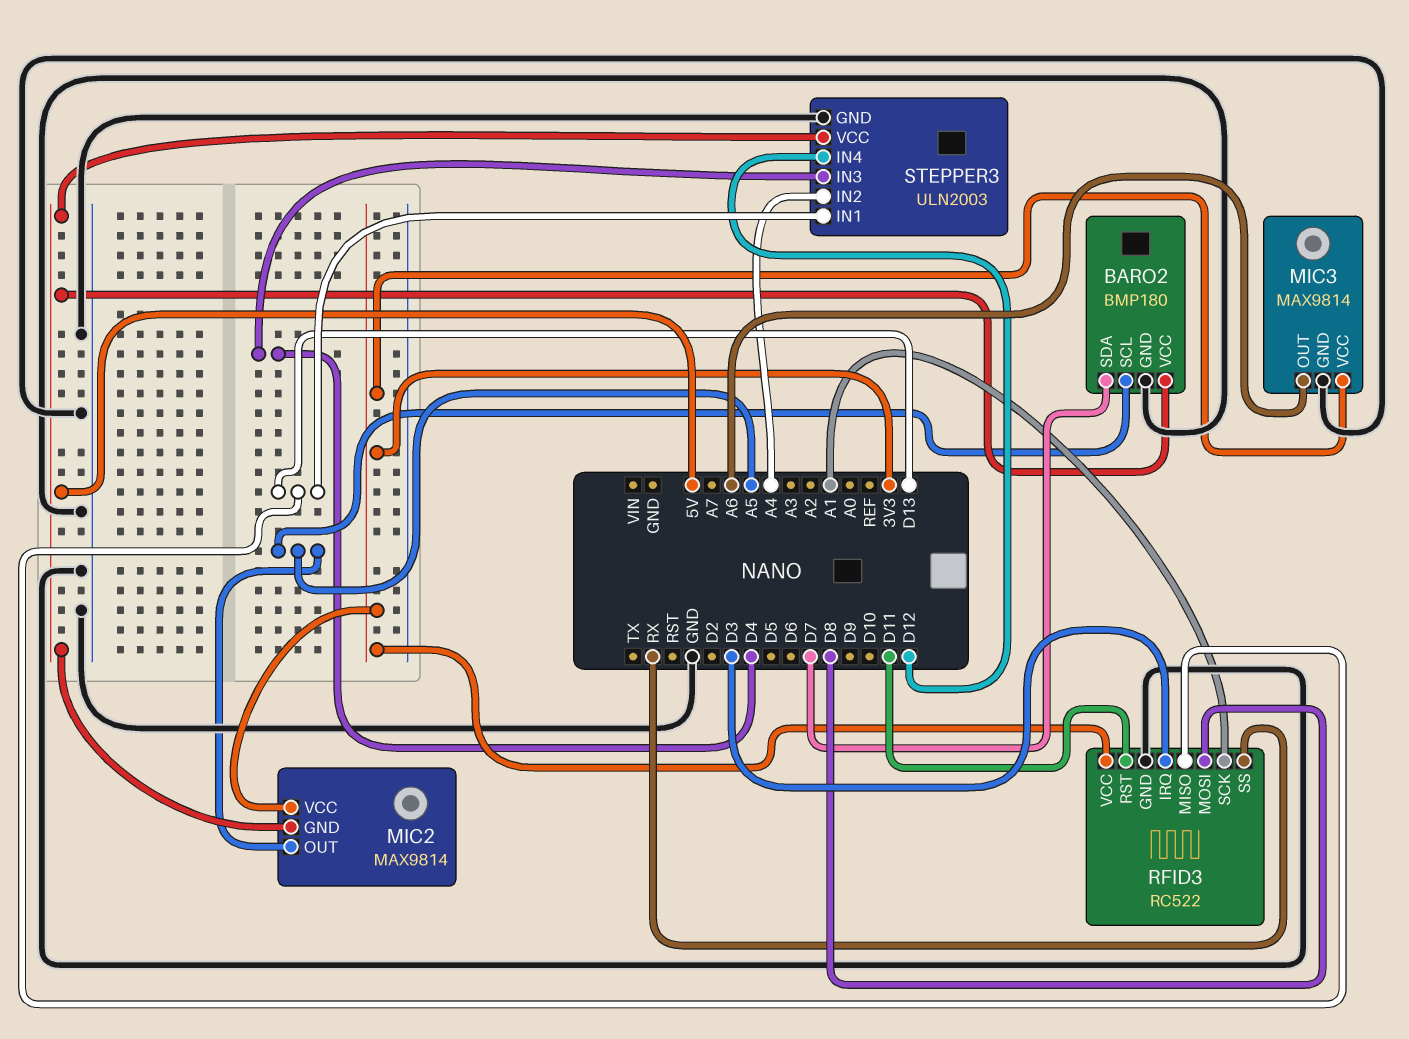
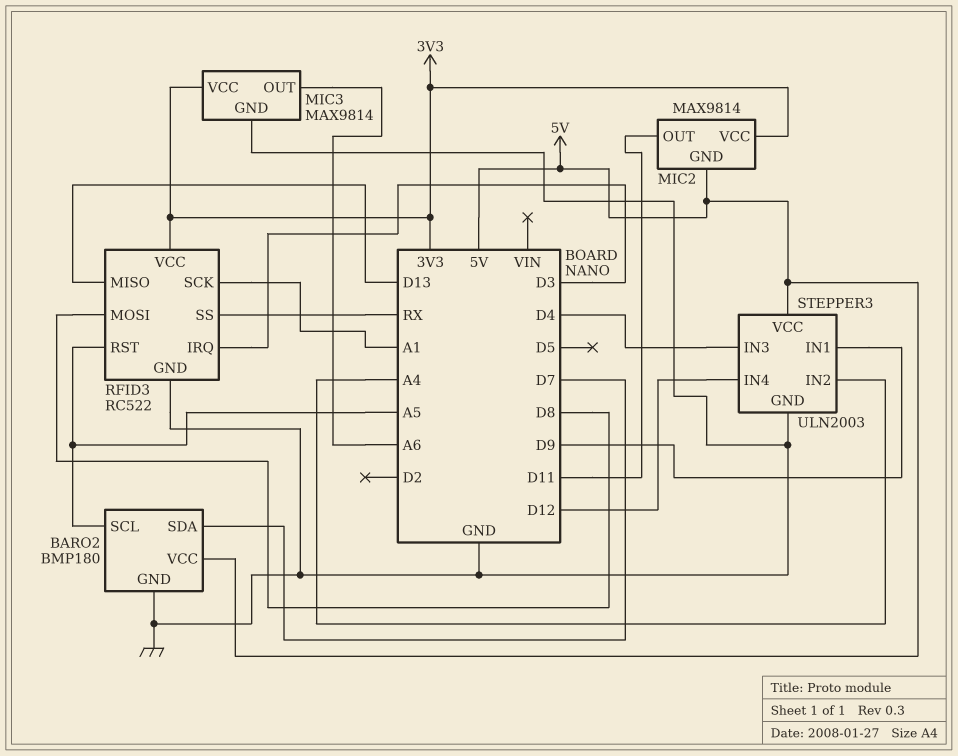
MIC2 pin OUT: A5 -> D11
RFID3 pin RST: D11 -> A5
STEPPER3 pin IN1: D13 -> D9

